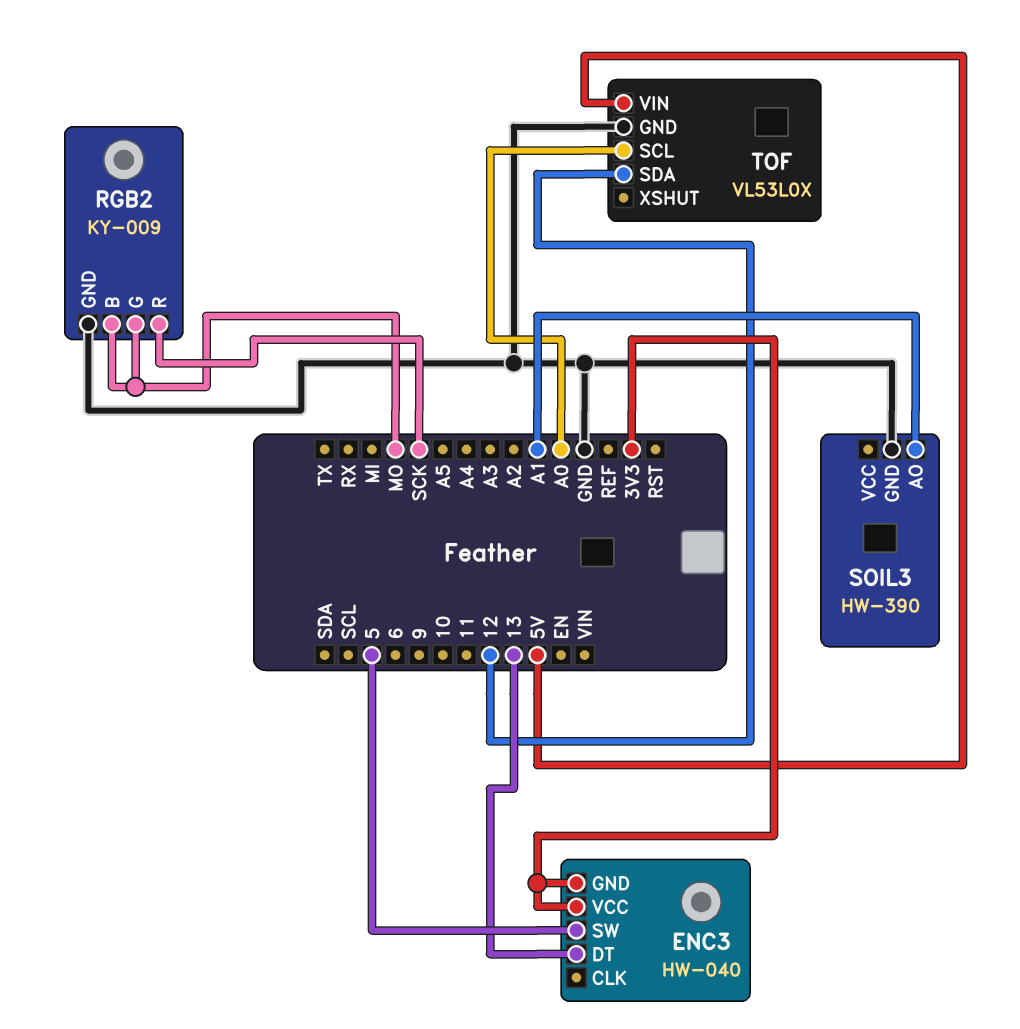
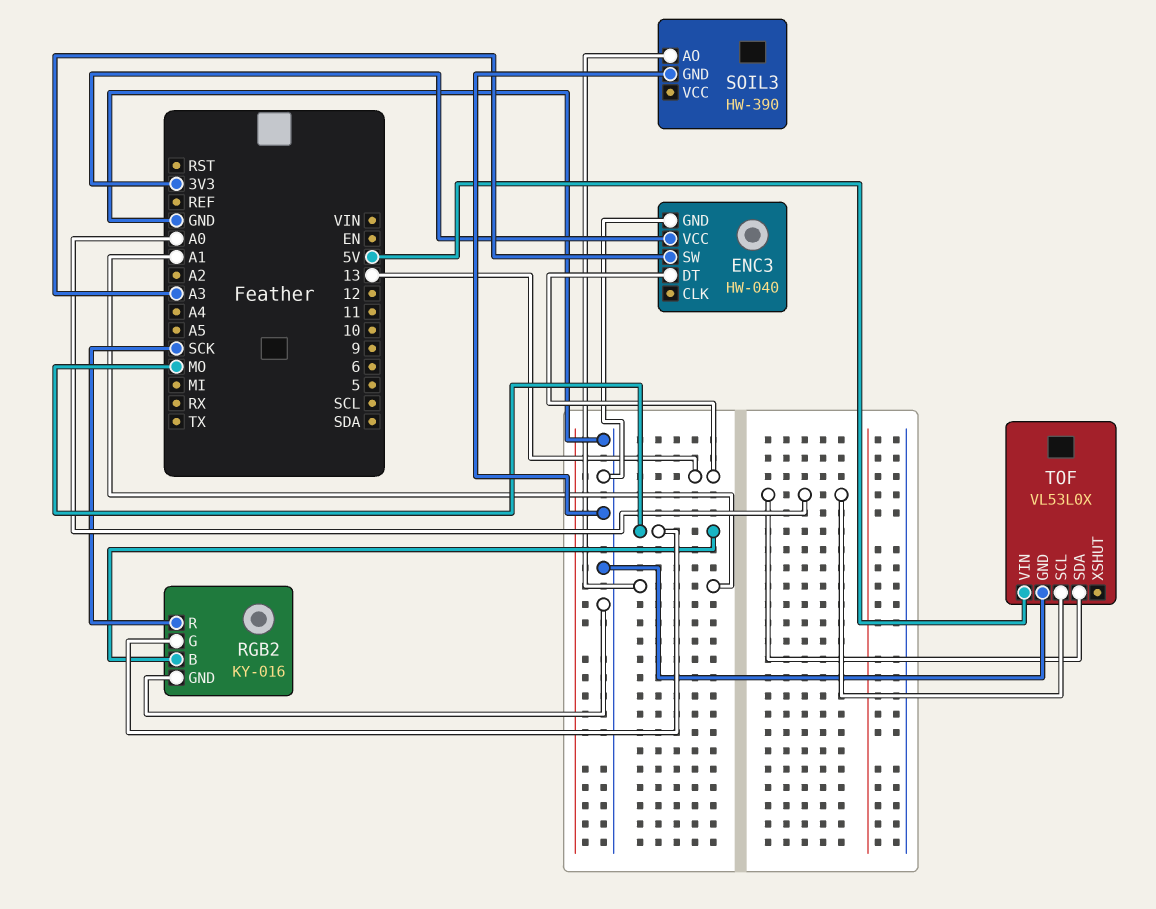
ENC3 pin GND: 3V3 -> GND
ENC3 pin SW: 5 -> A3
RGB2: KY-009 -> KY-016
TOF pin SDA: 12 -> A0

